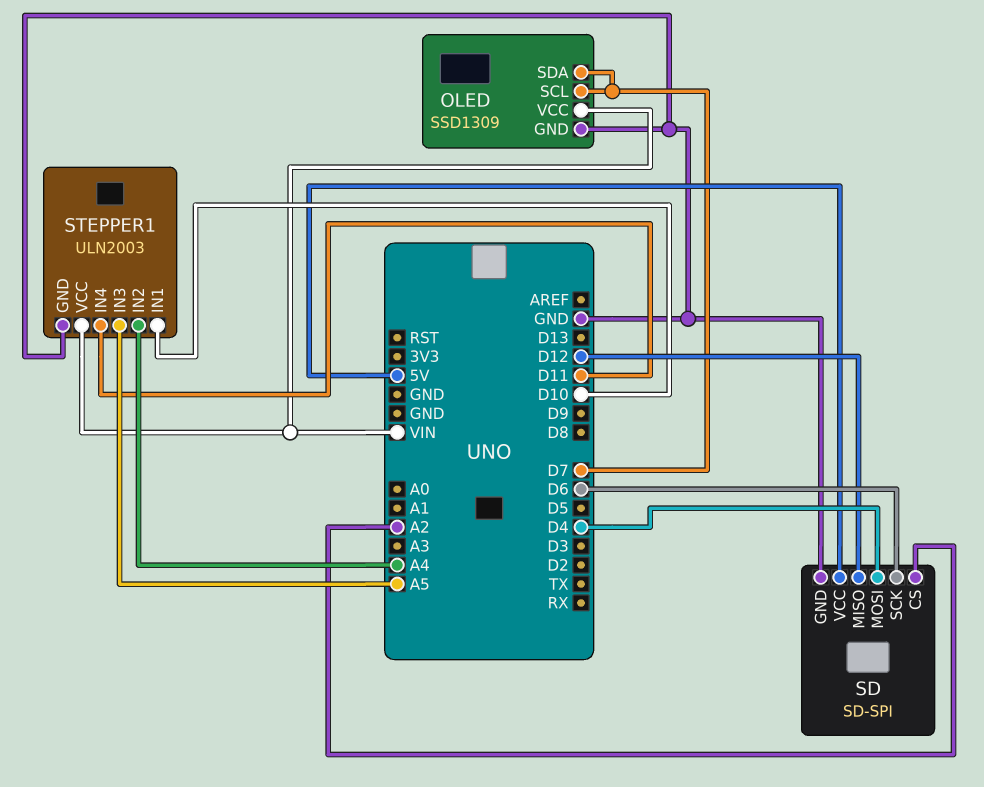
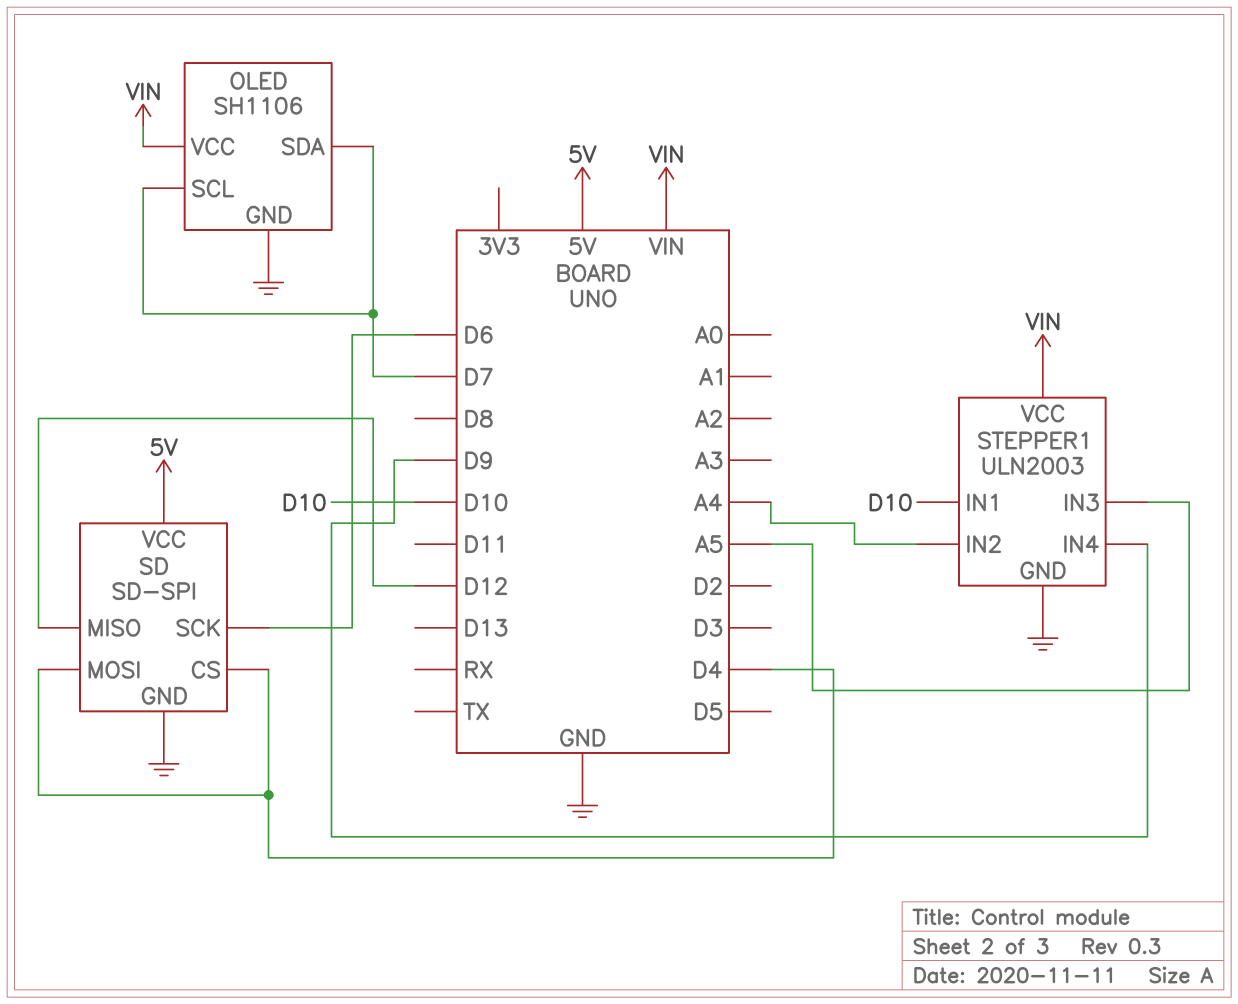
OLED: SSD1309 -> SH1106
SD pin CS: A2 -> D4
STEPPER1 pin IN4: D11 -> D9

